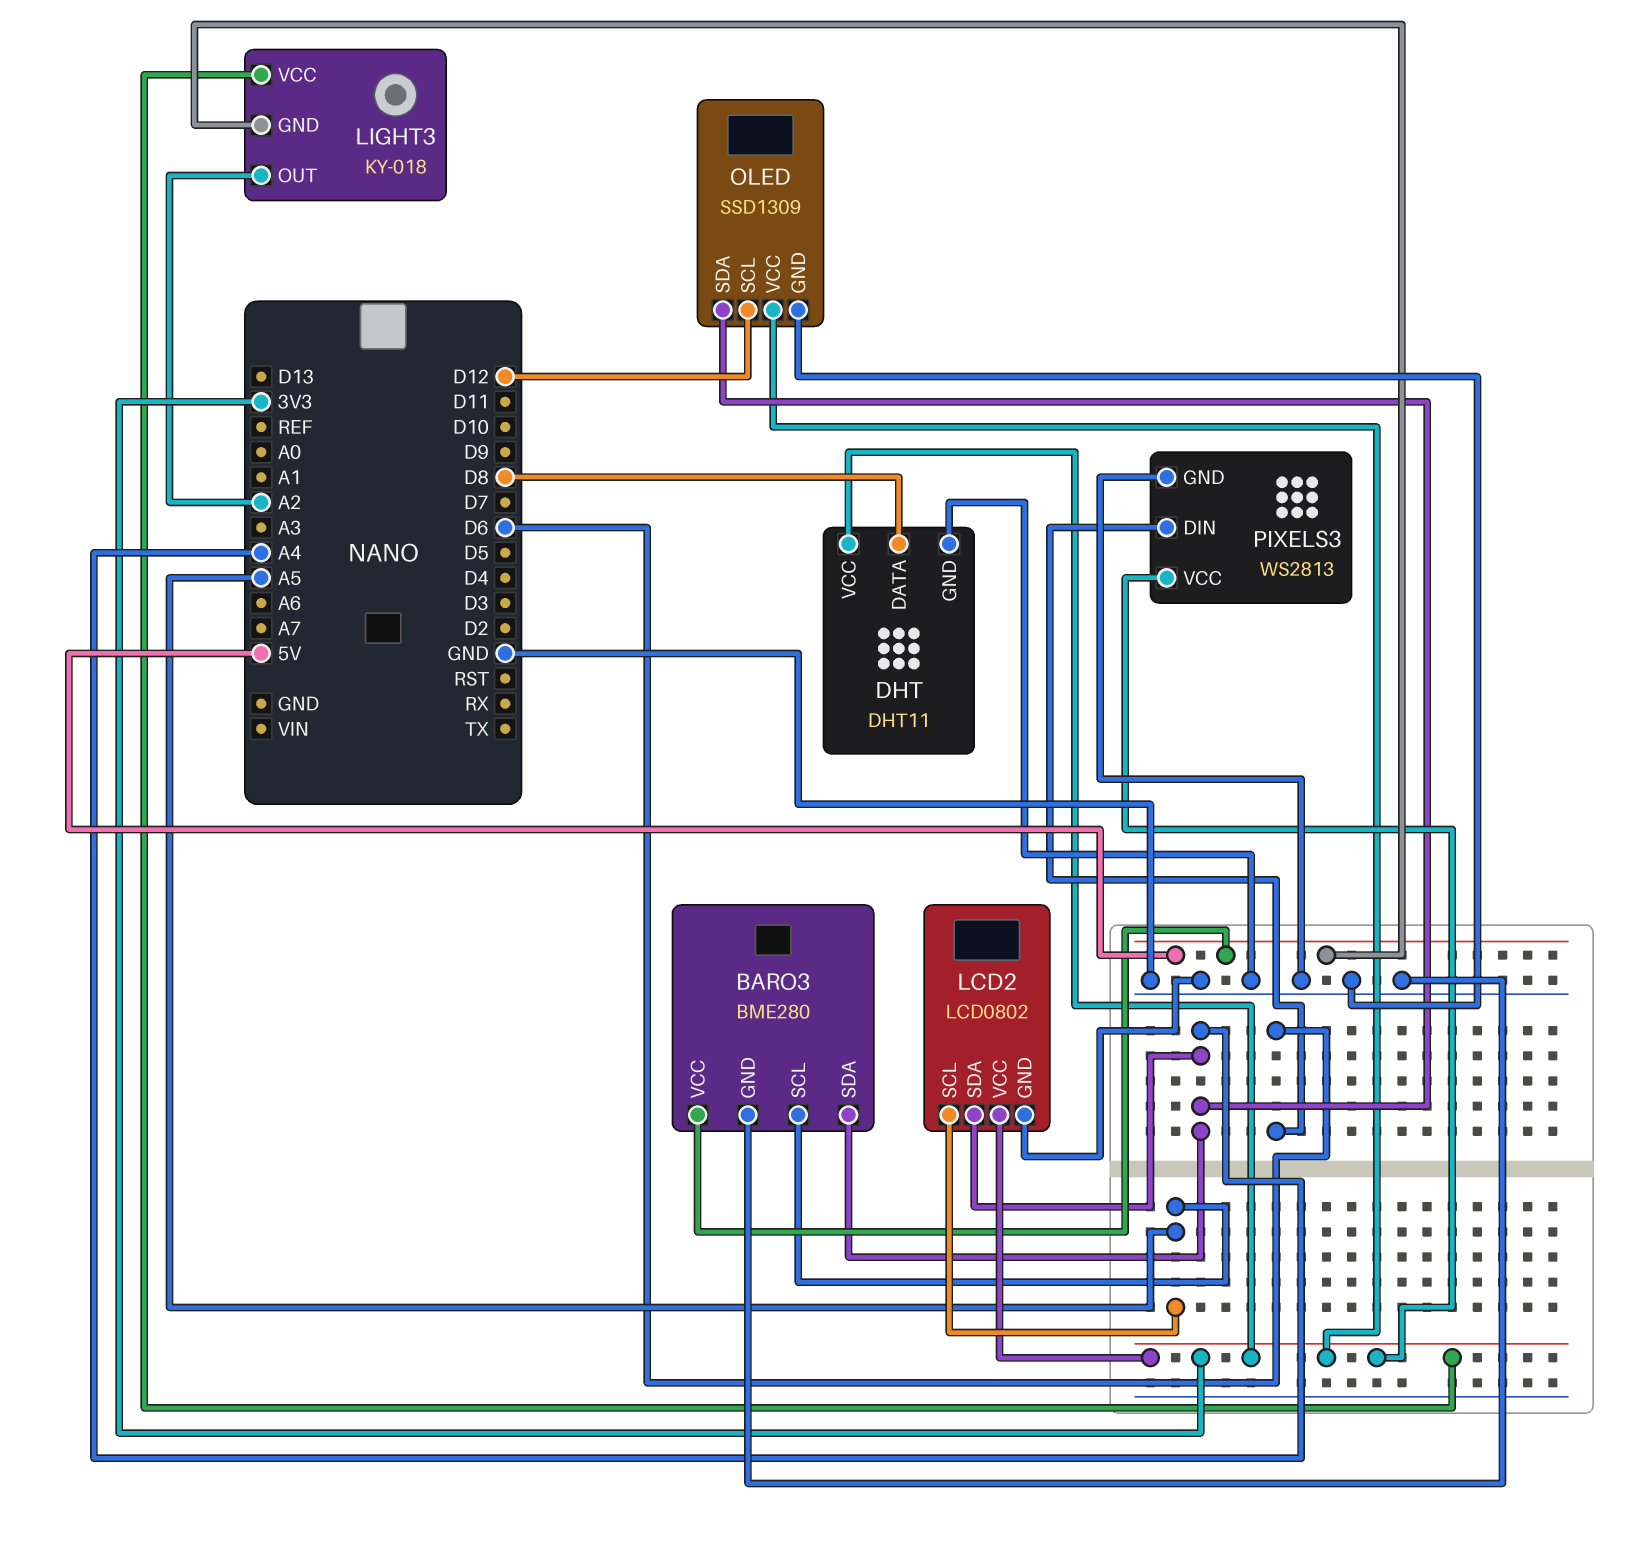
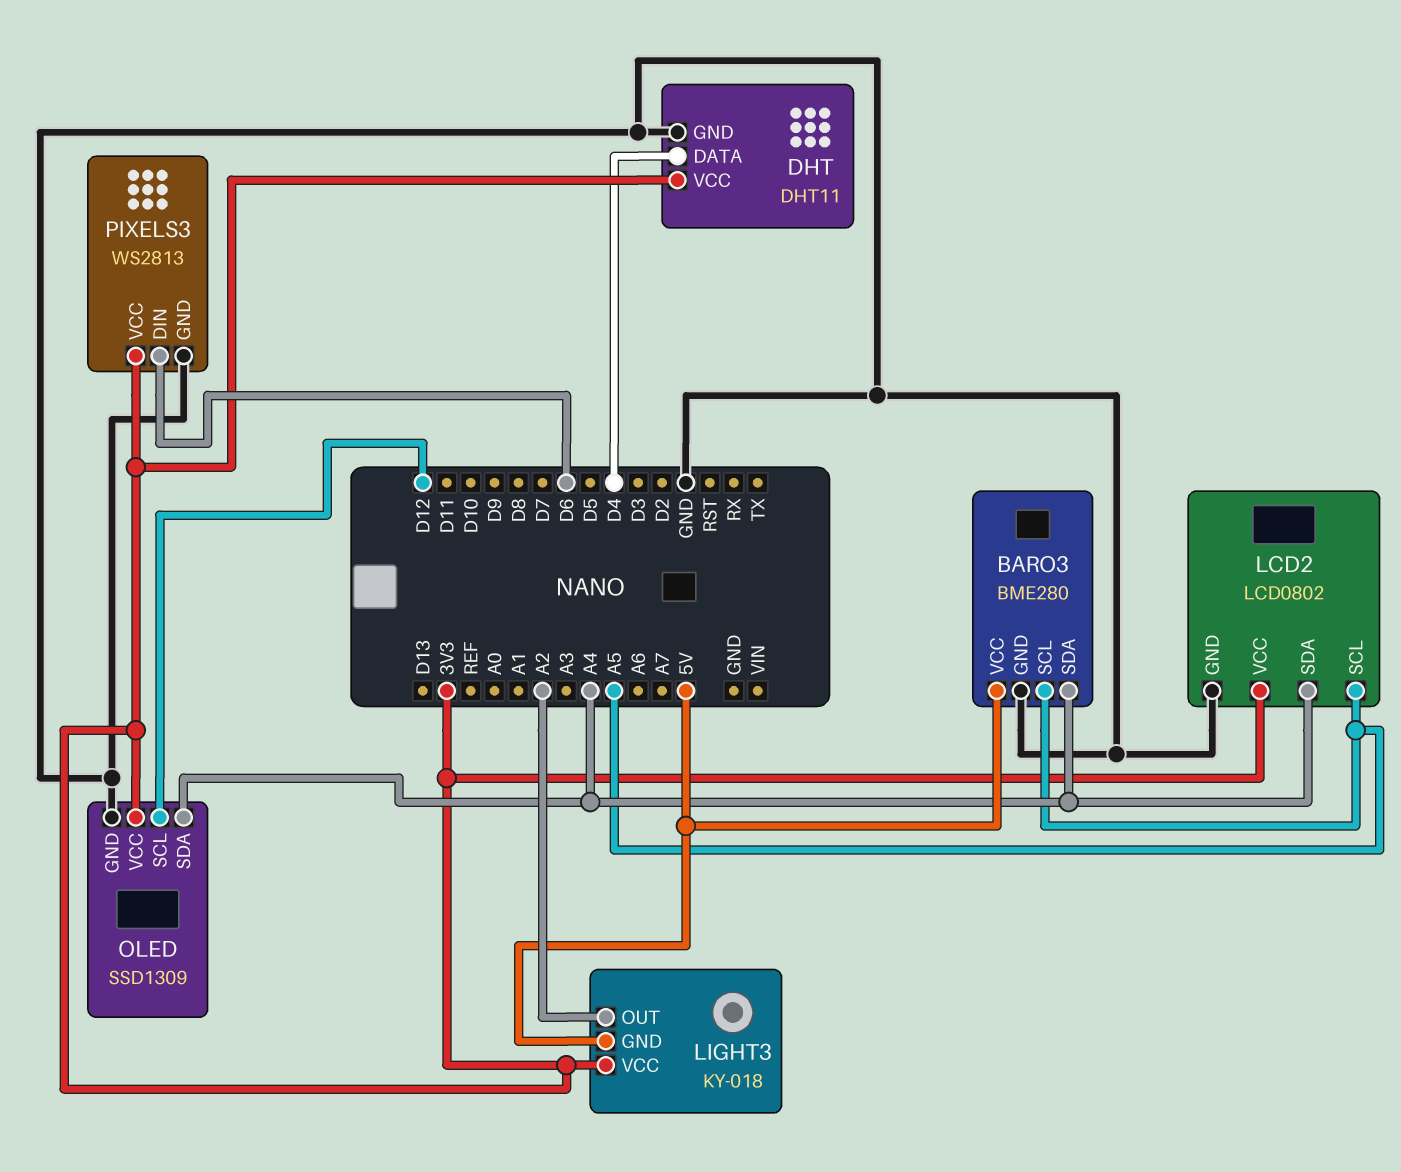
DHT pin DATA: D8 -> D4

